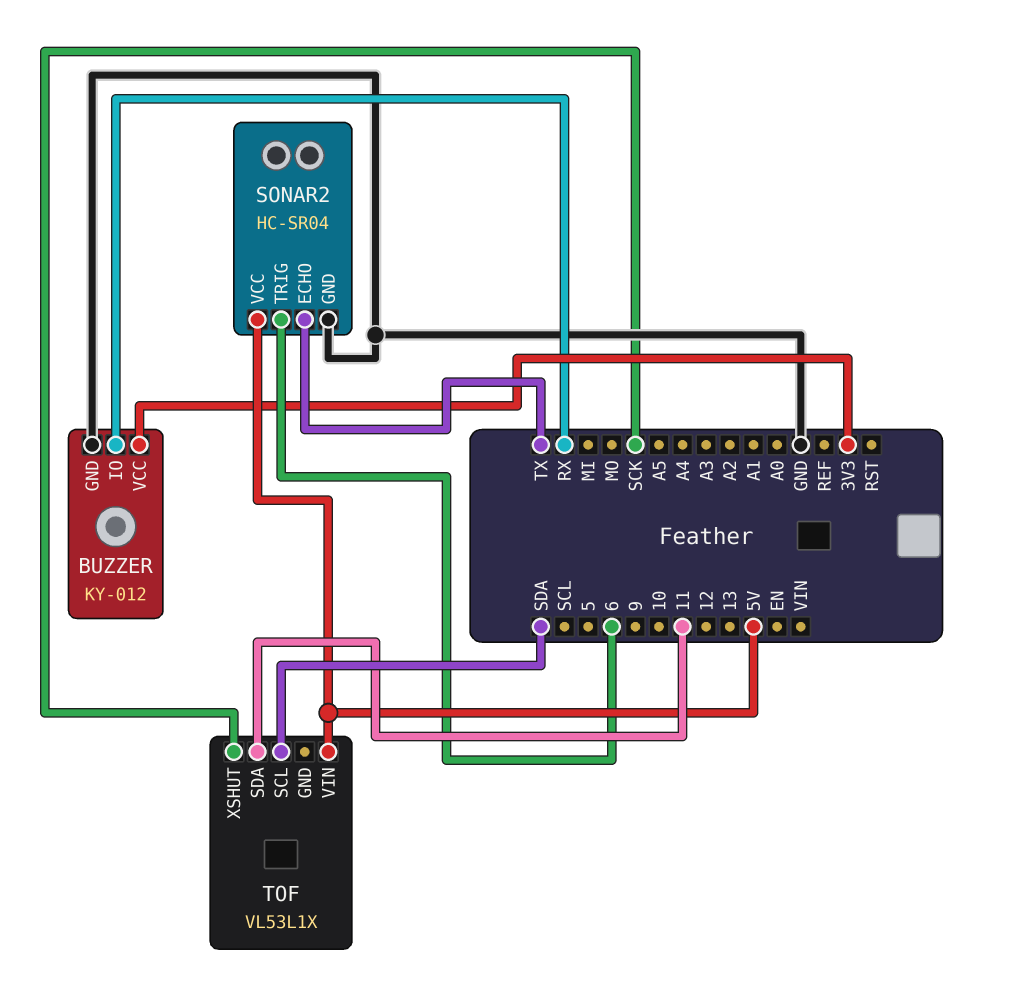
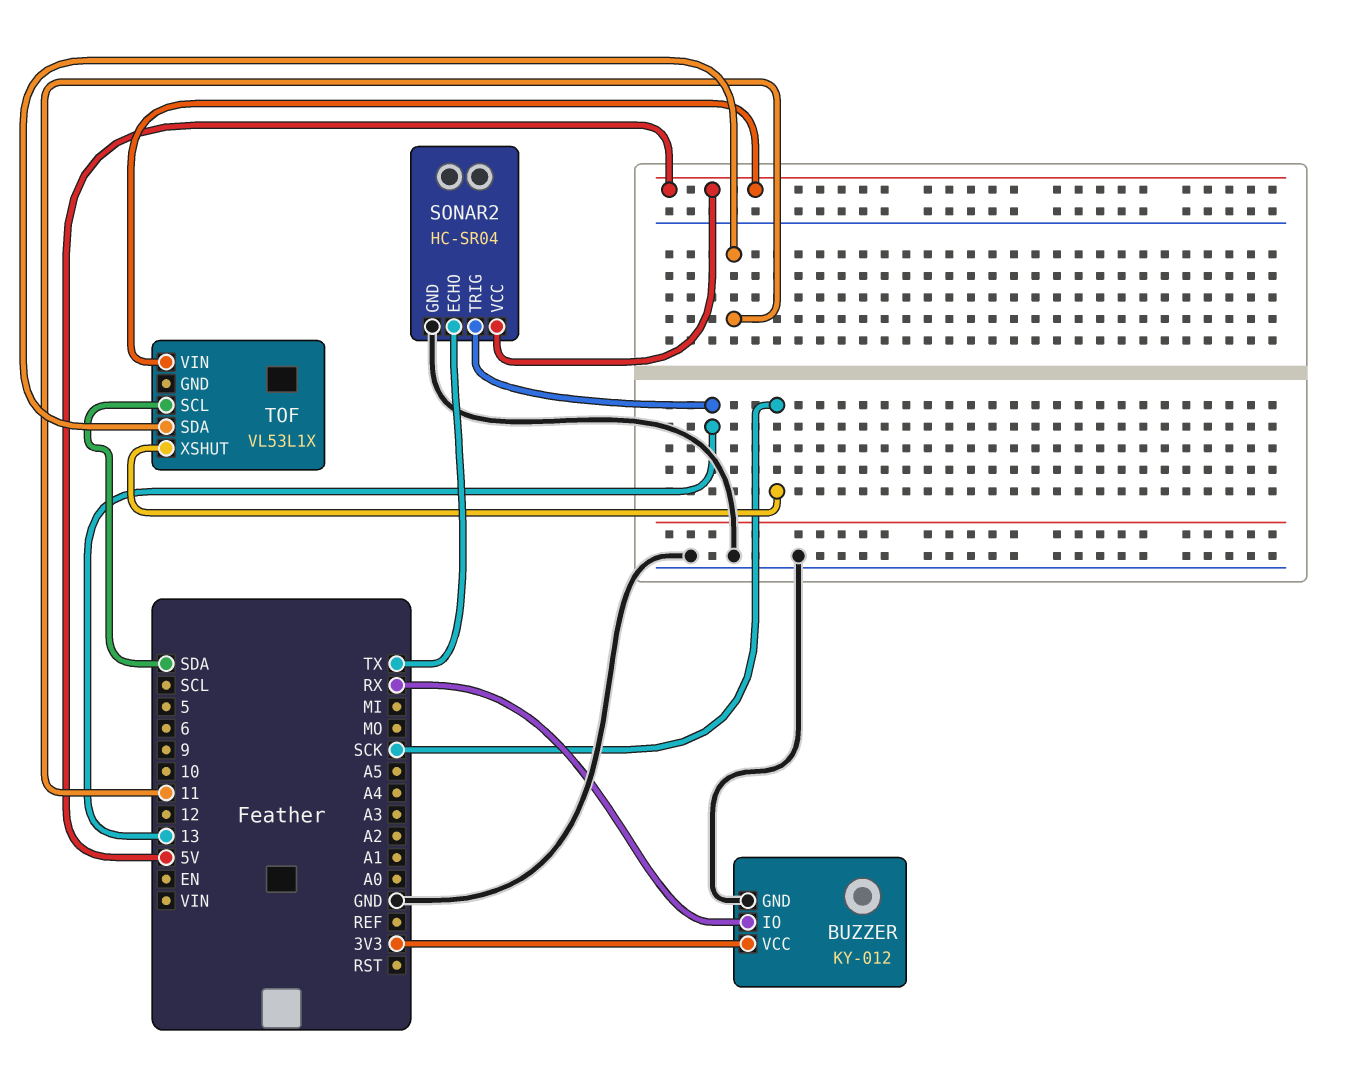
SONAR2 pin TRIG: 6 -> 13

